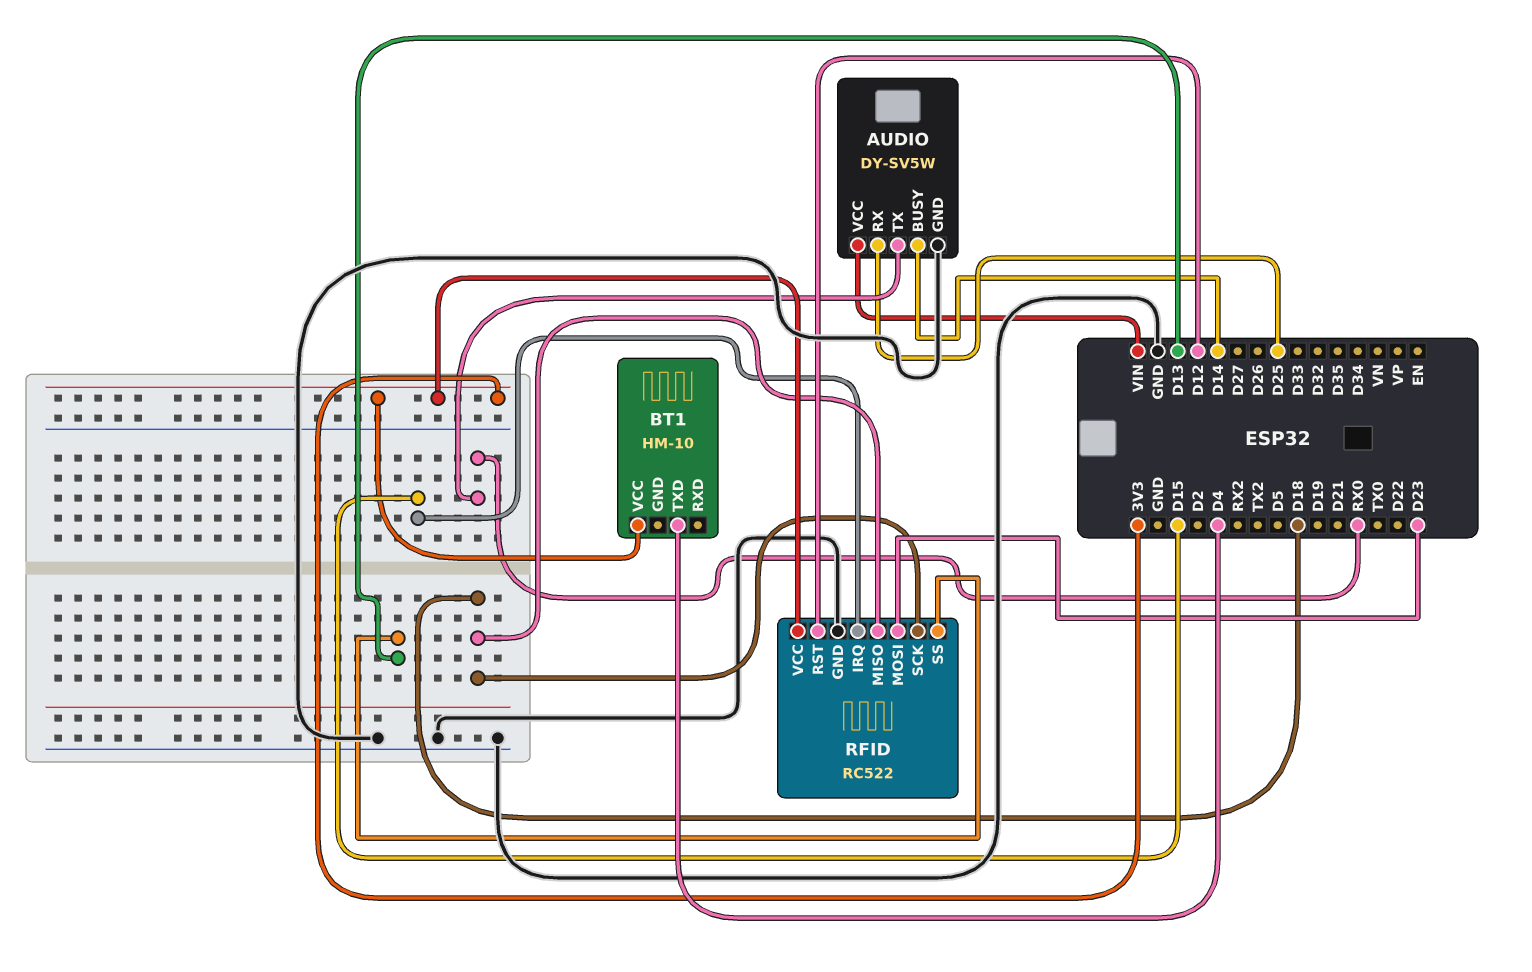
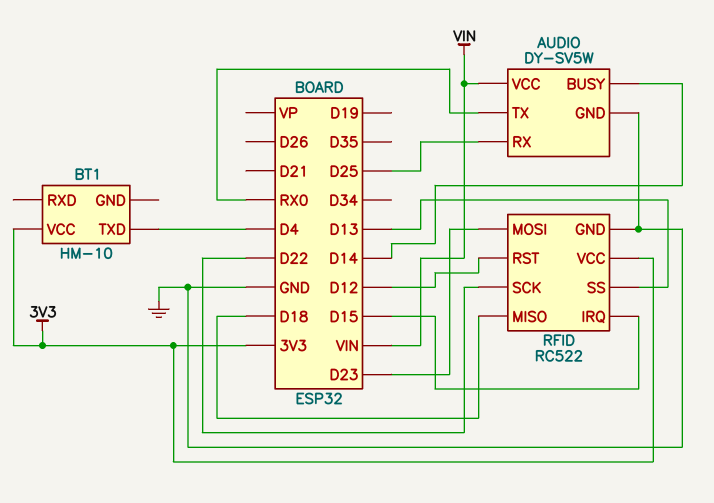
RFID pin SCK: D18 -> D22

